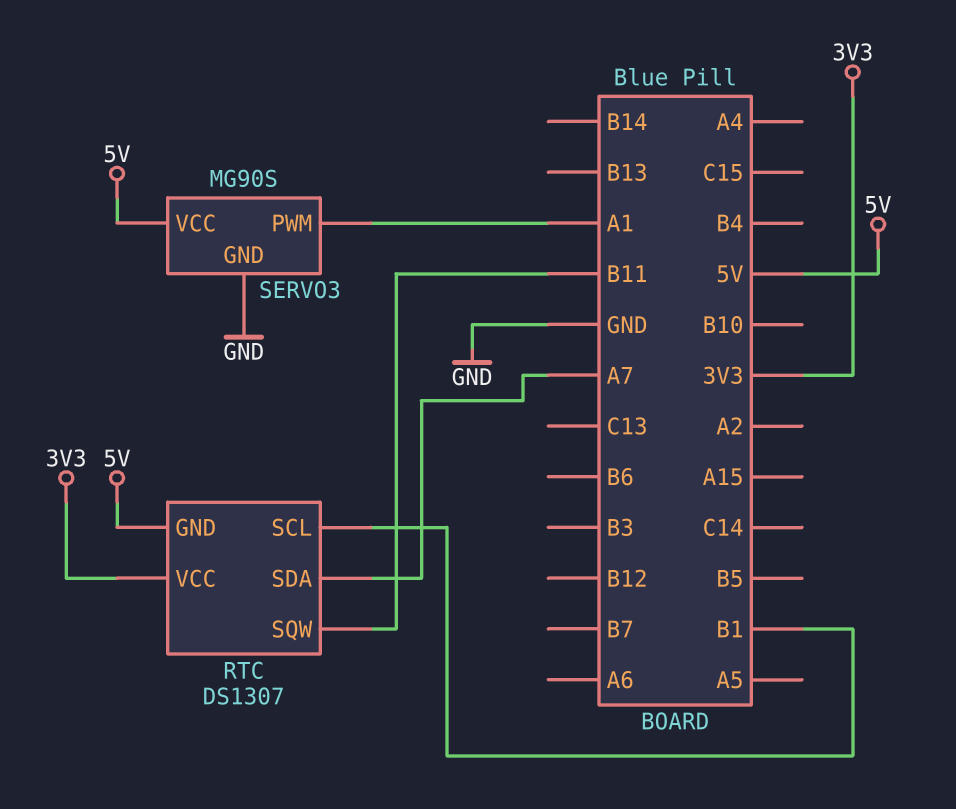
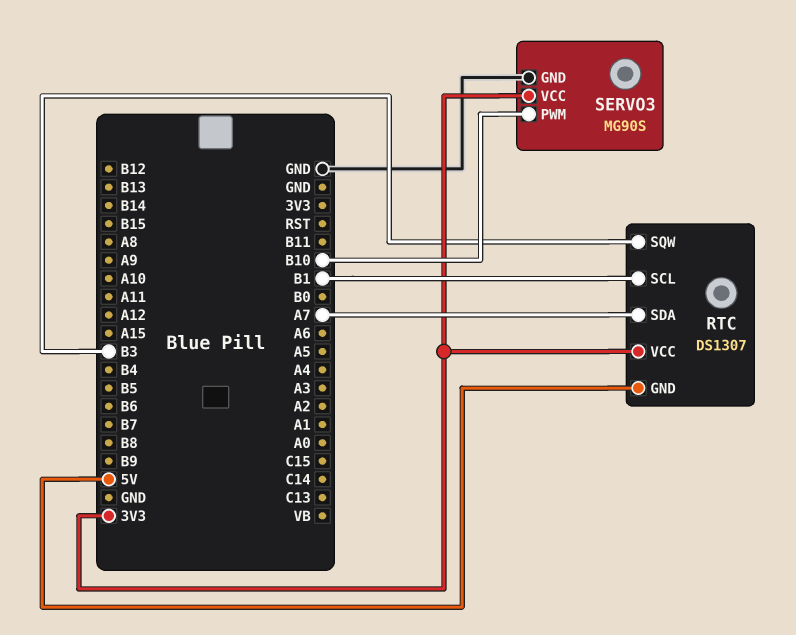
RTC pin SQW: B11 -> B3
SERVO3 pin PWM: A1 -> B10
SERVO3 pin VCC: 5V -> 3V3

